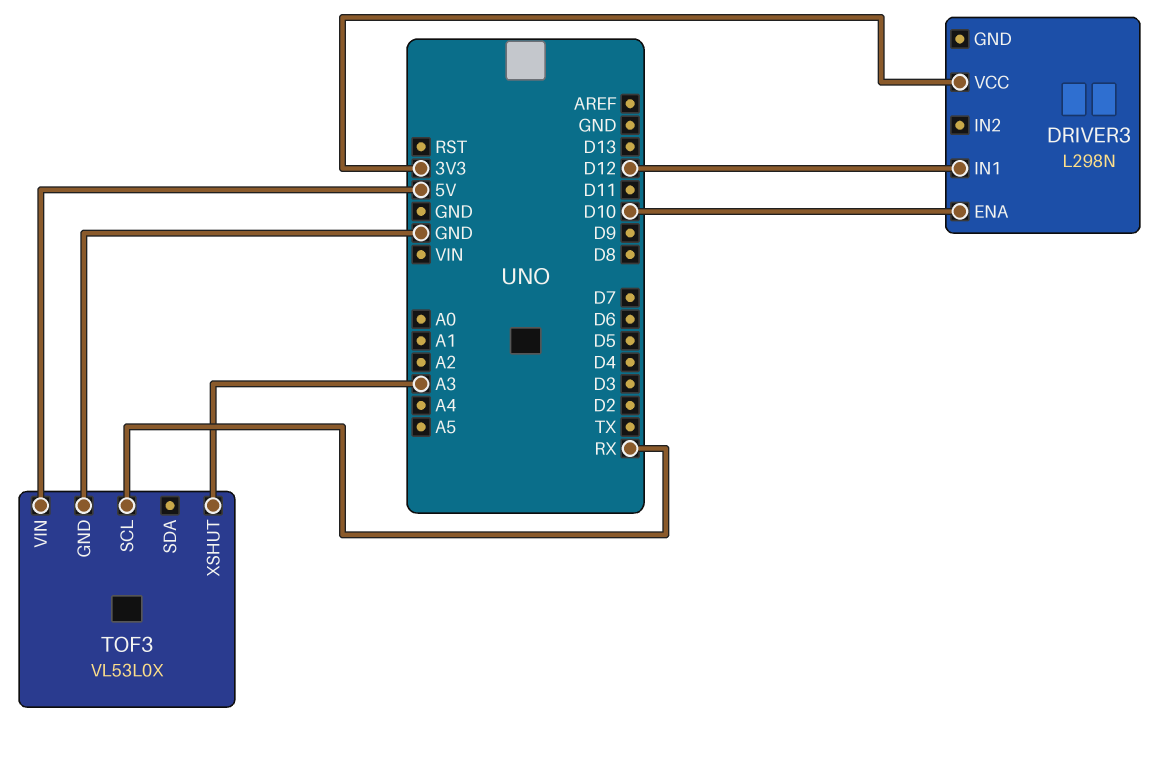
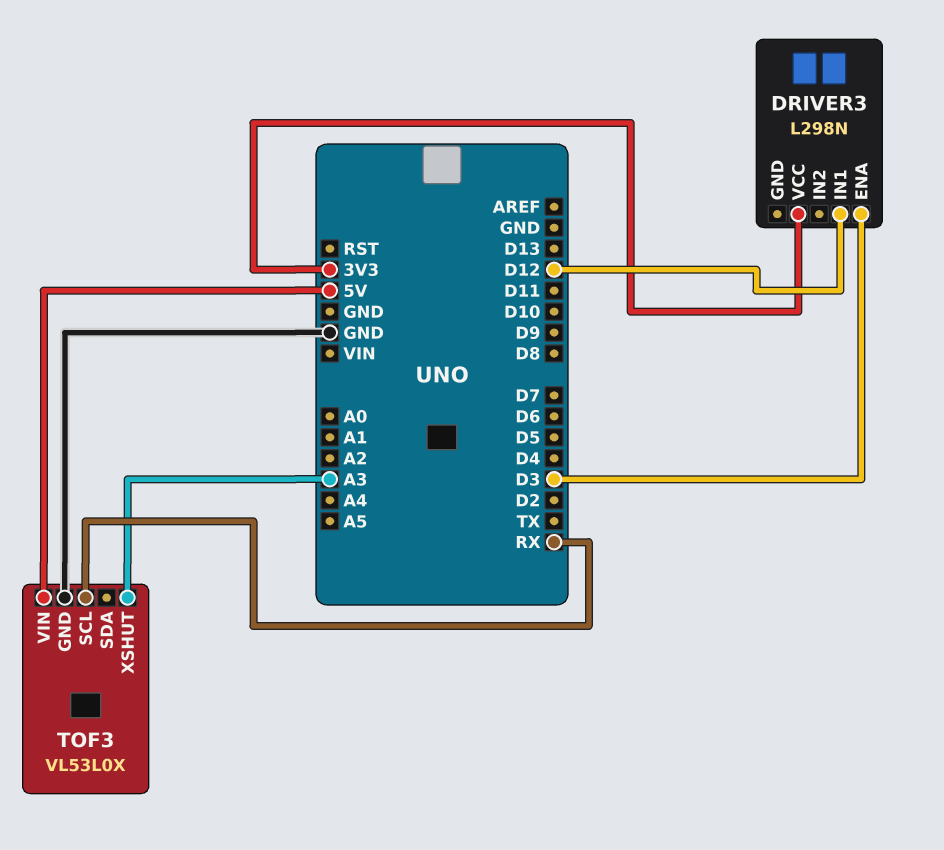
DRIVER3 pin ENA: D10 -> D3

